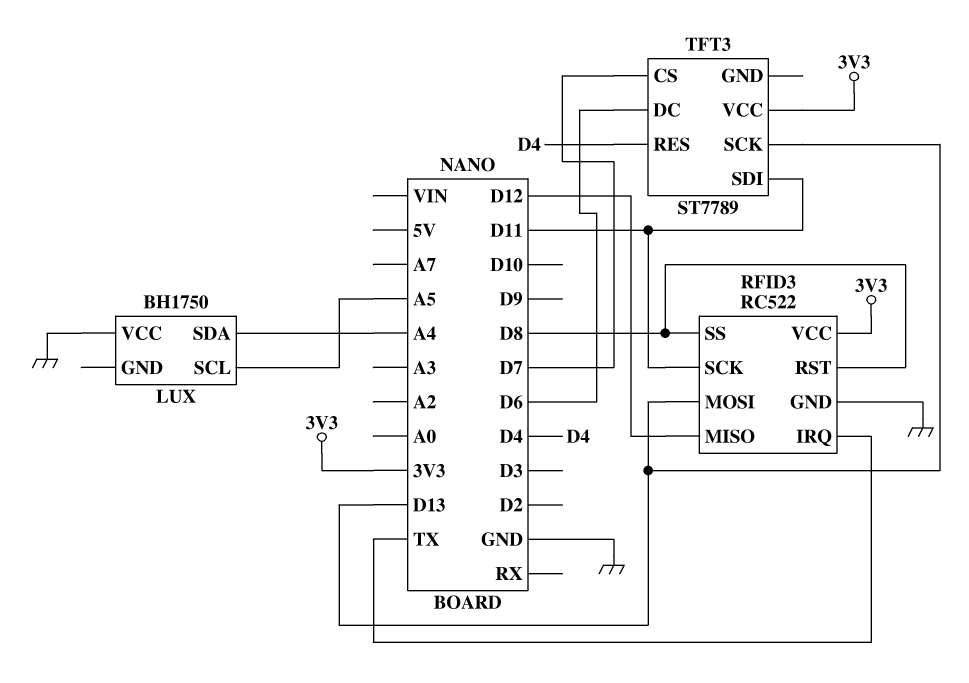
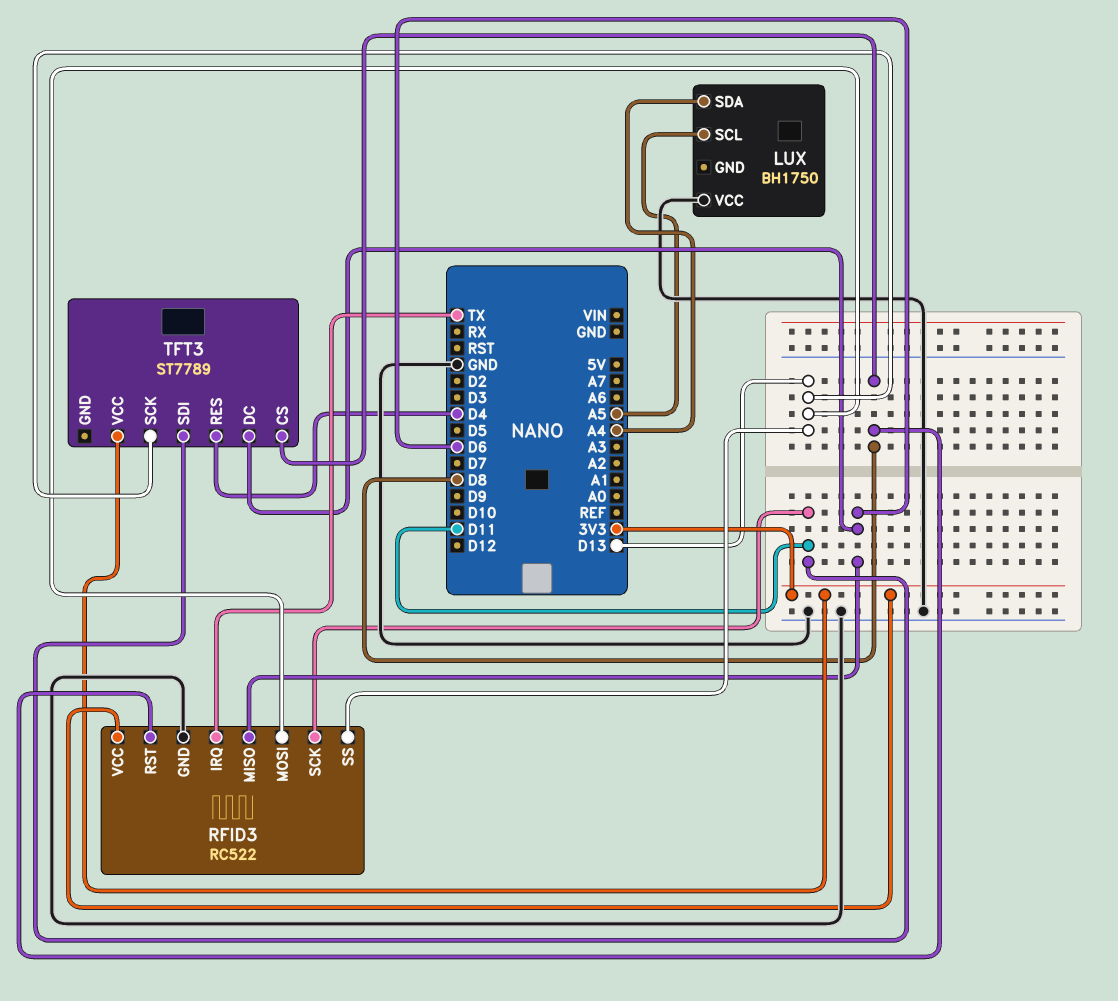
RFID3 pin MISO: D12 -> D6
RFID3 pin SS: D8 -> D13
TFT3 pin CS: D7 -> D8

